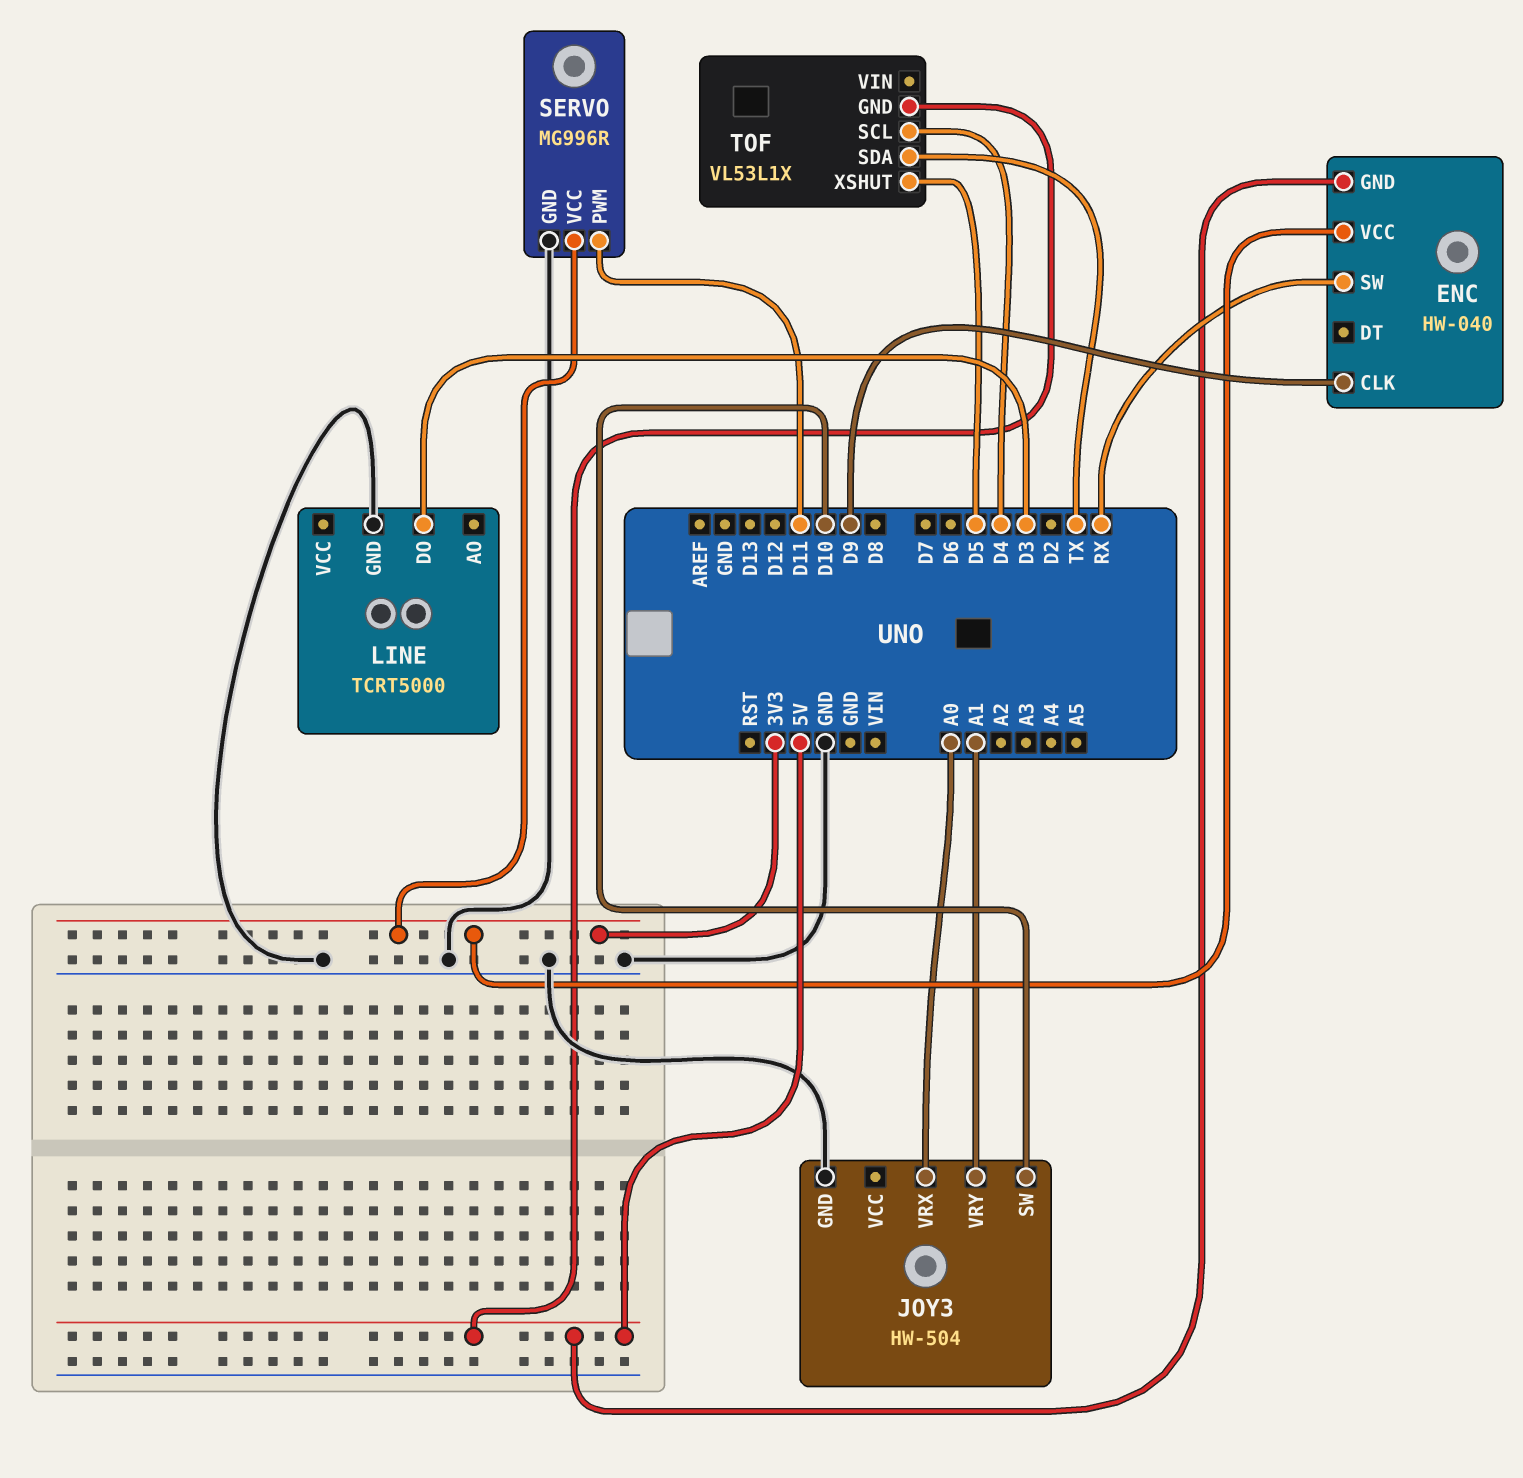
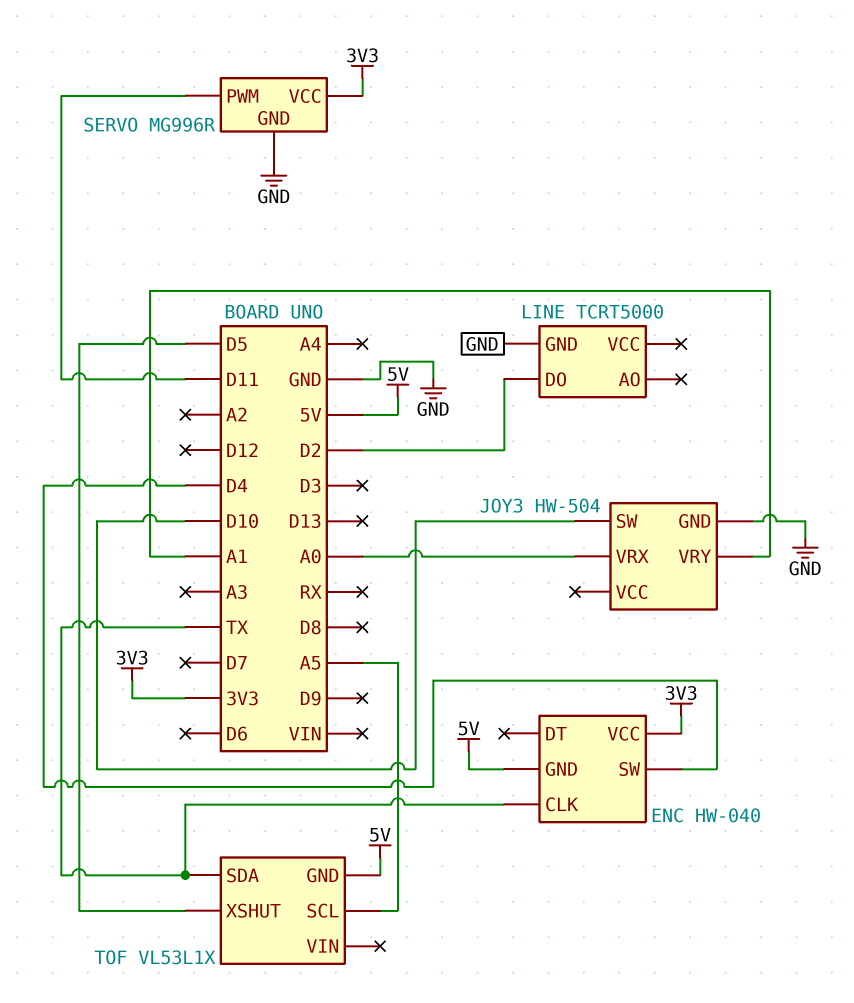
ENC pin CLK: D9 -> TX
ENC pin SW: RX -> D4
LINE pin DO: D3 -> D2
TOF pin SCL: D4 -> A5

